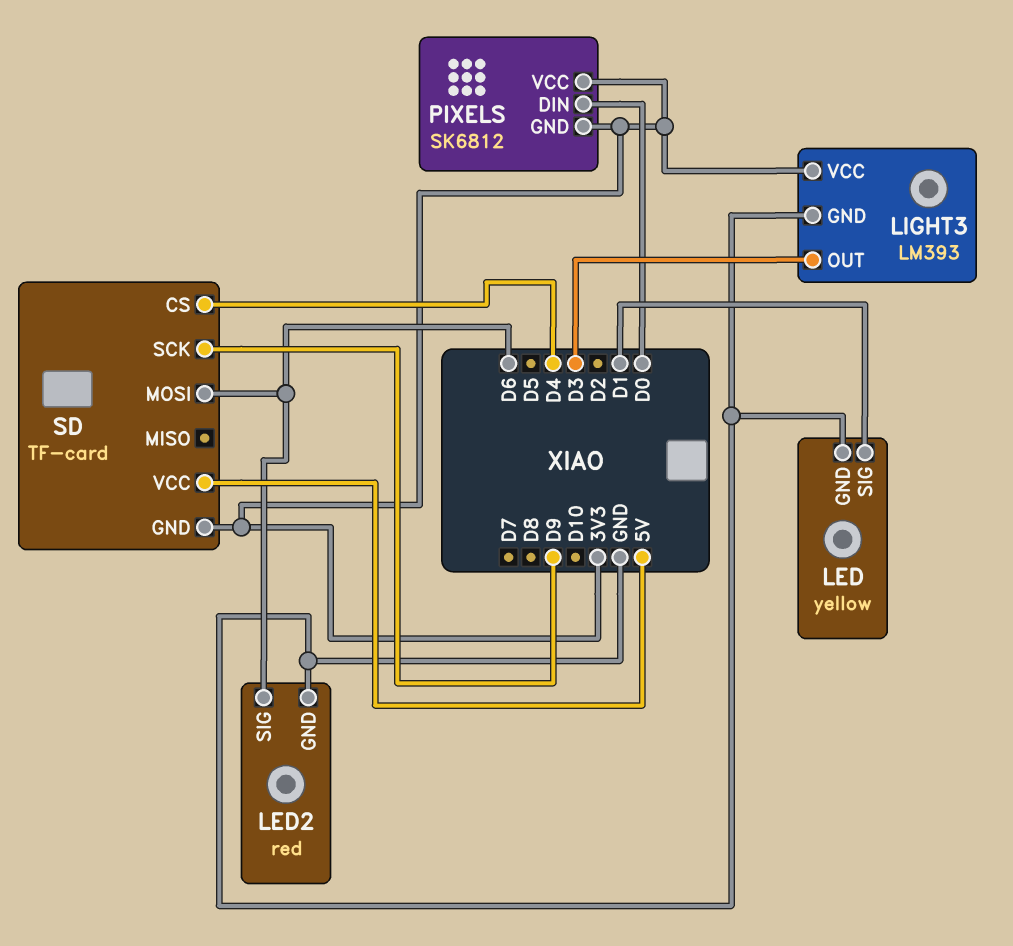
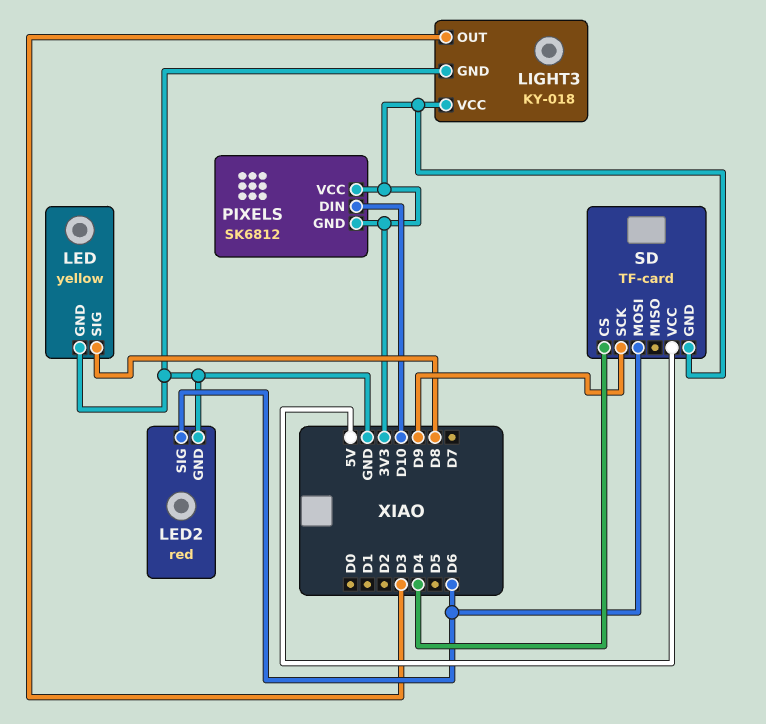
LED pin SIG: D1 -> D8
LIGHT3: LM393 -> KY-018
PIXELS pin DIN: D0 -> D10

